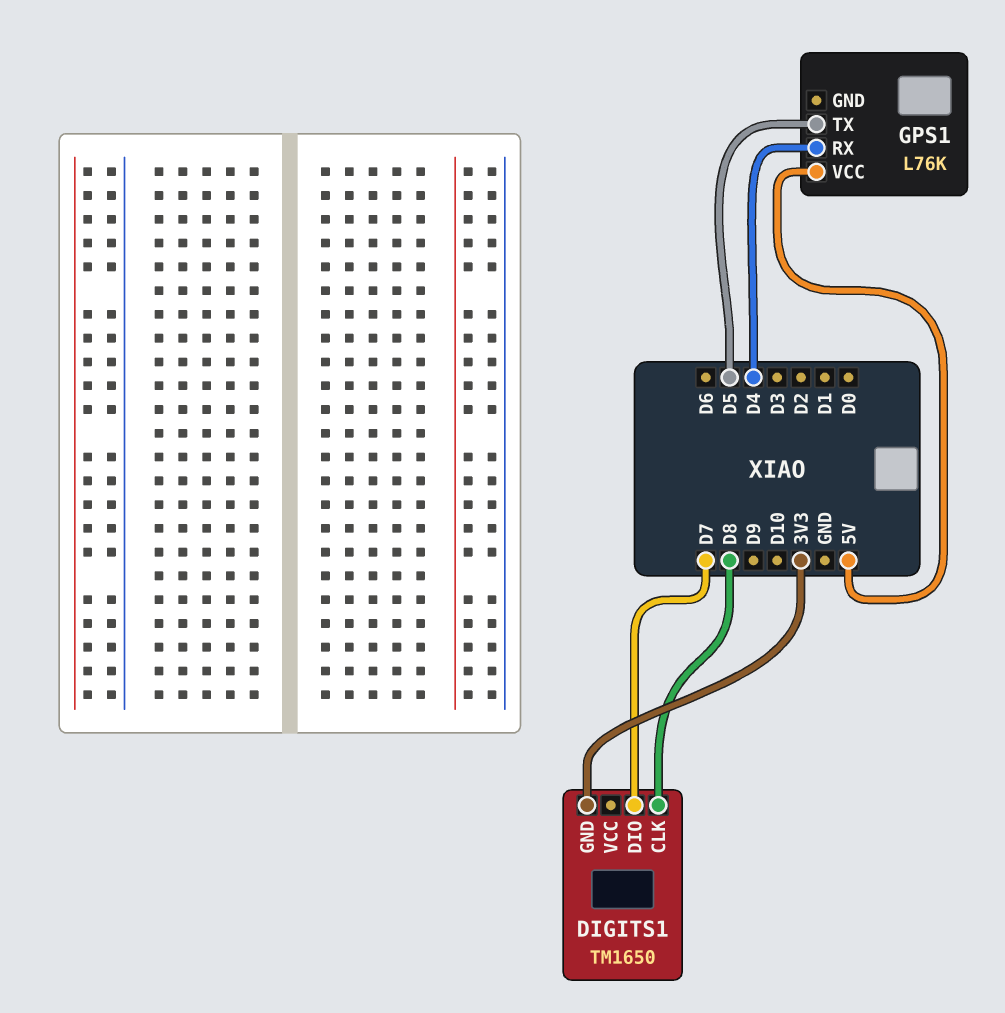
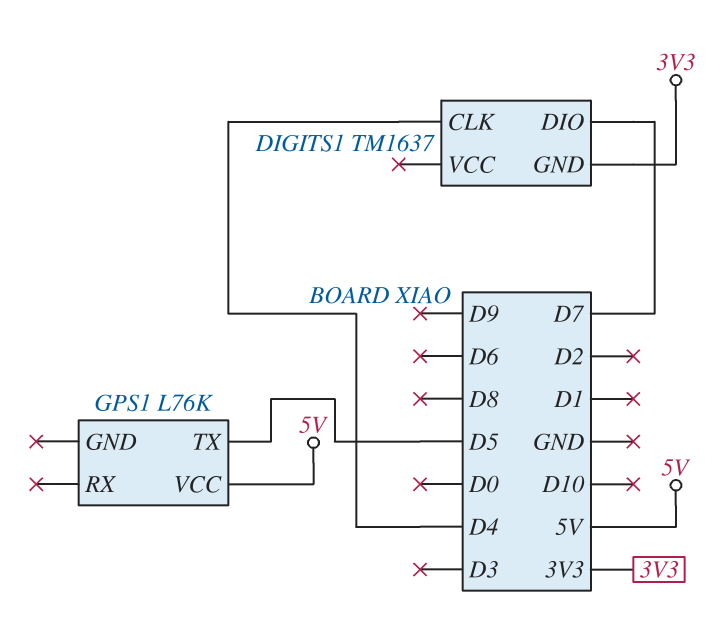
DIGITS1: TM1650 -> TM1637
DIGITS1 pin CLK: D8 -> D4
GPS1 pin RX: D4 -> none

